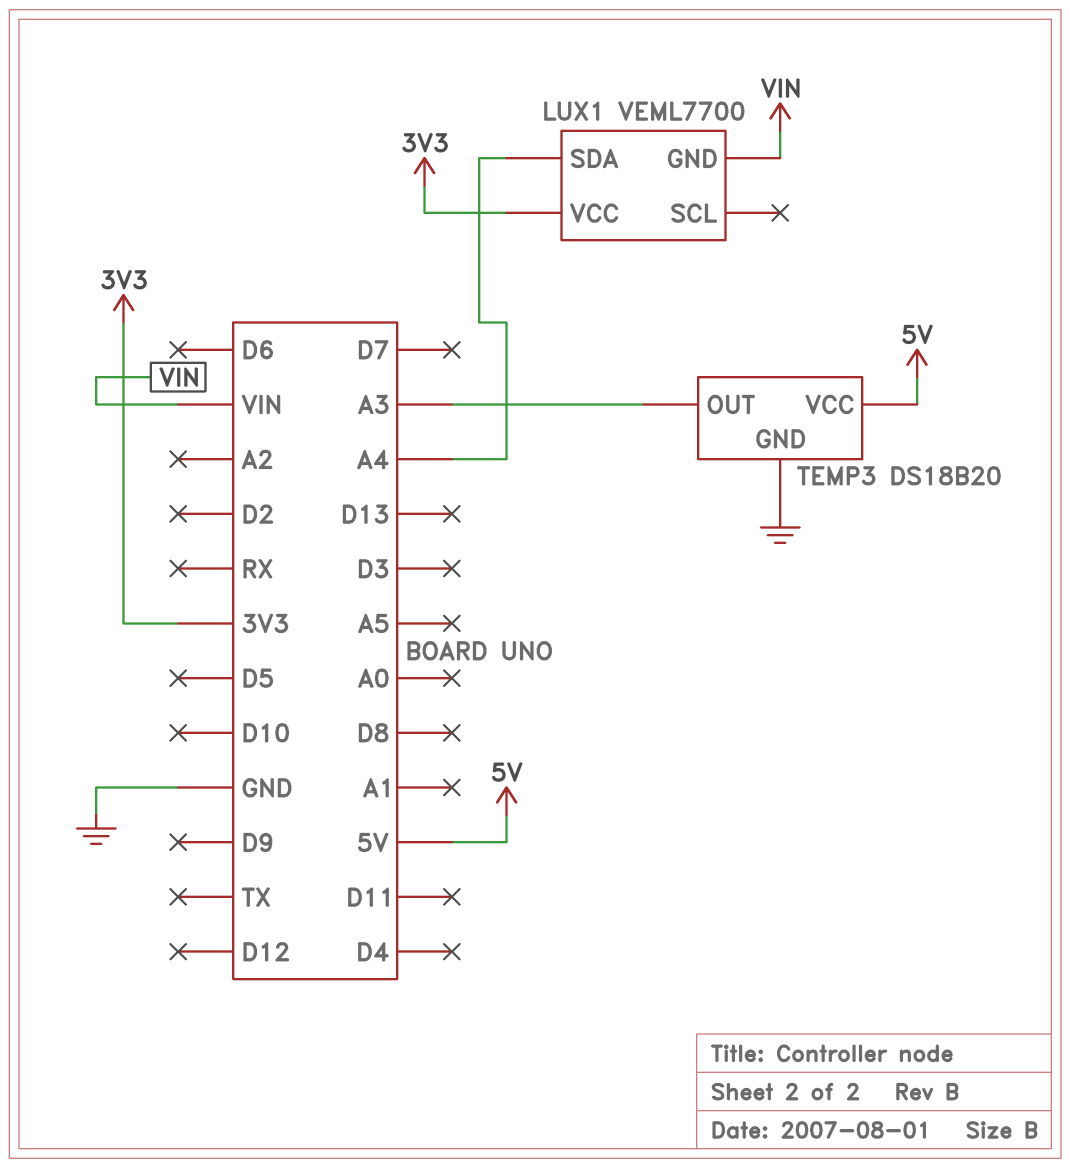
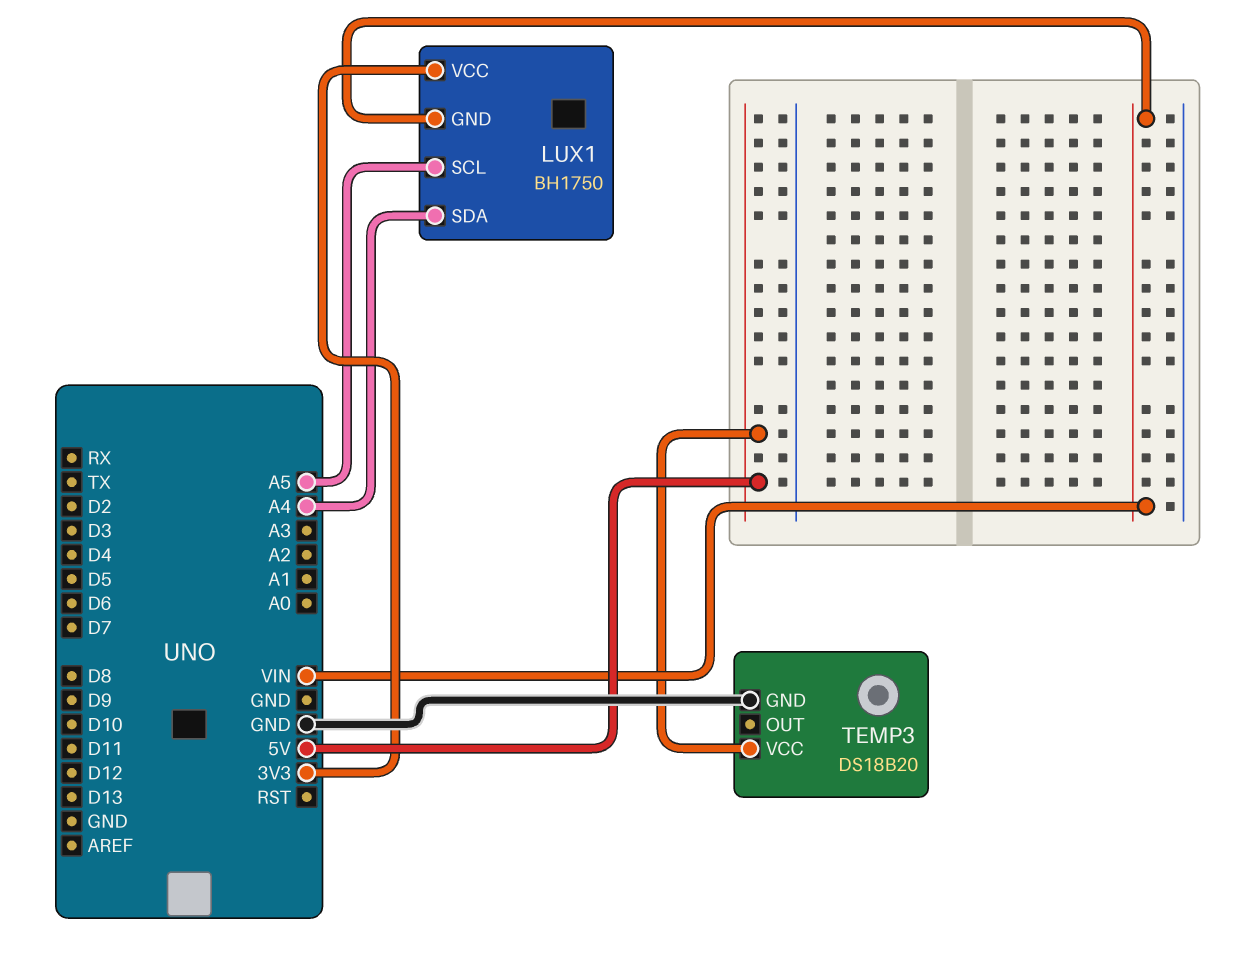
LUX1: VEML7700 -> BH1750
LUX1 pin SCL: none -> A5
TEMP3 pin OUT: A3 -> none

